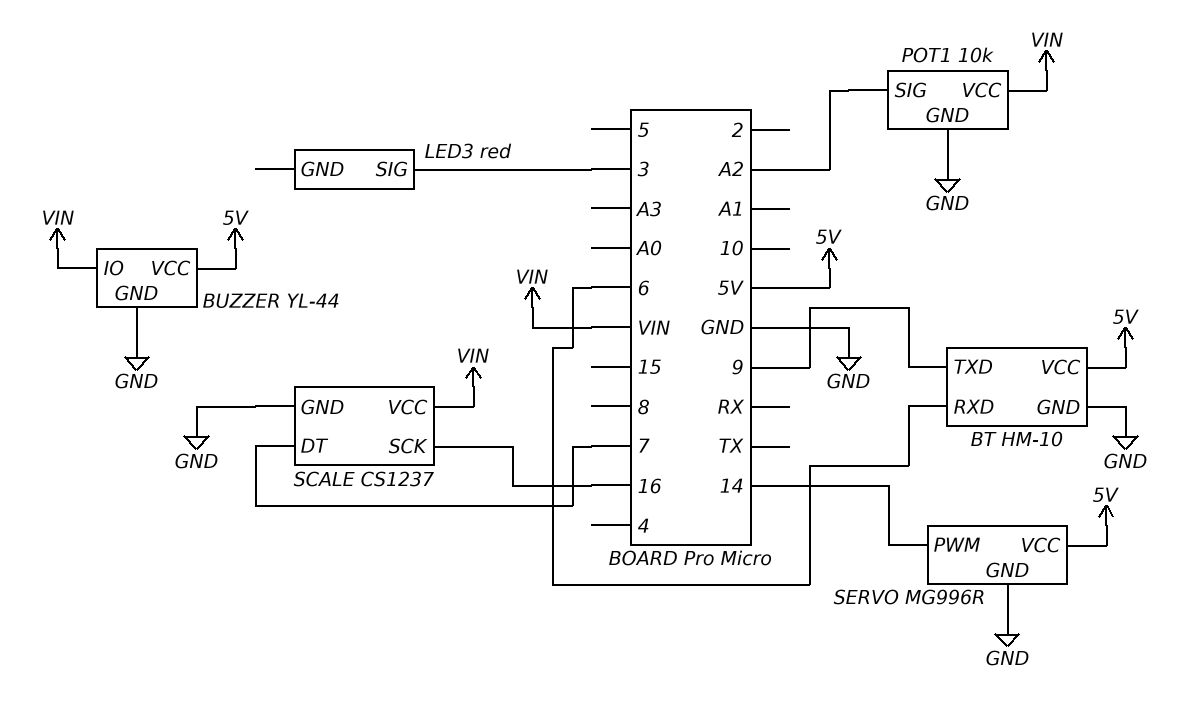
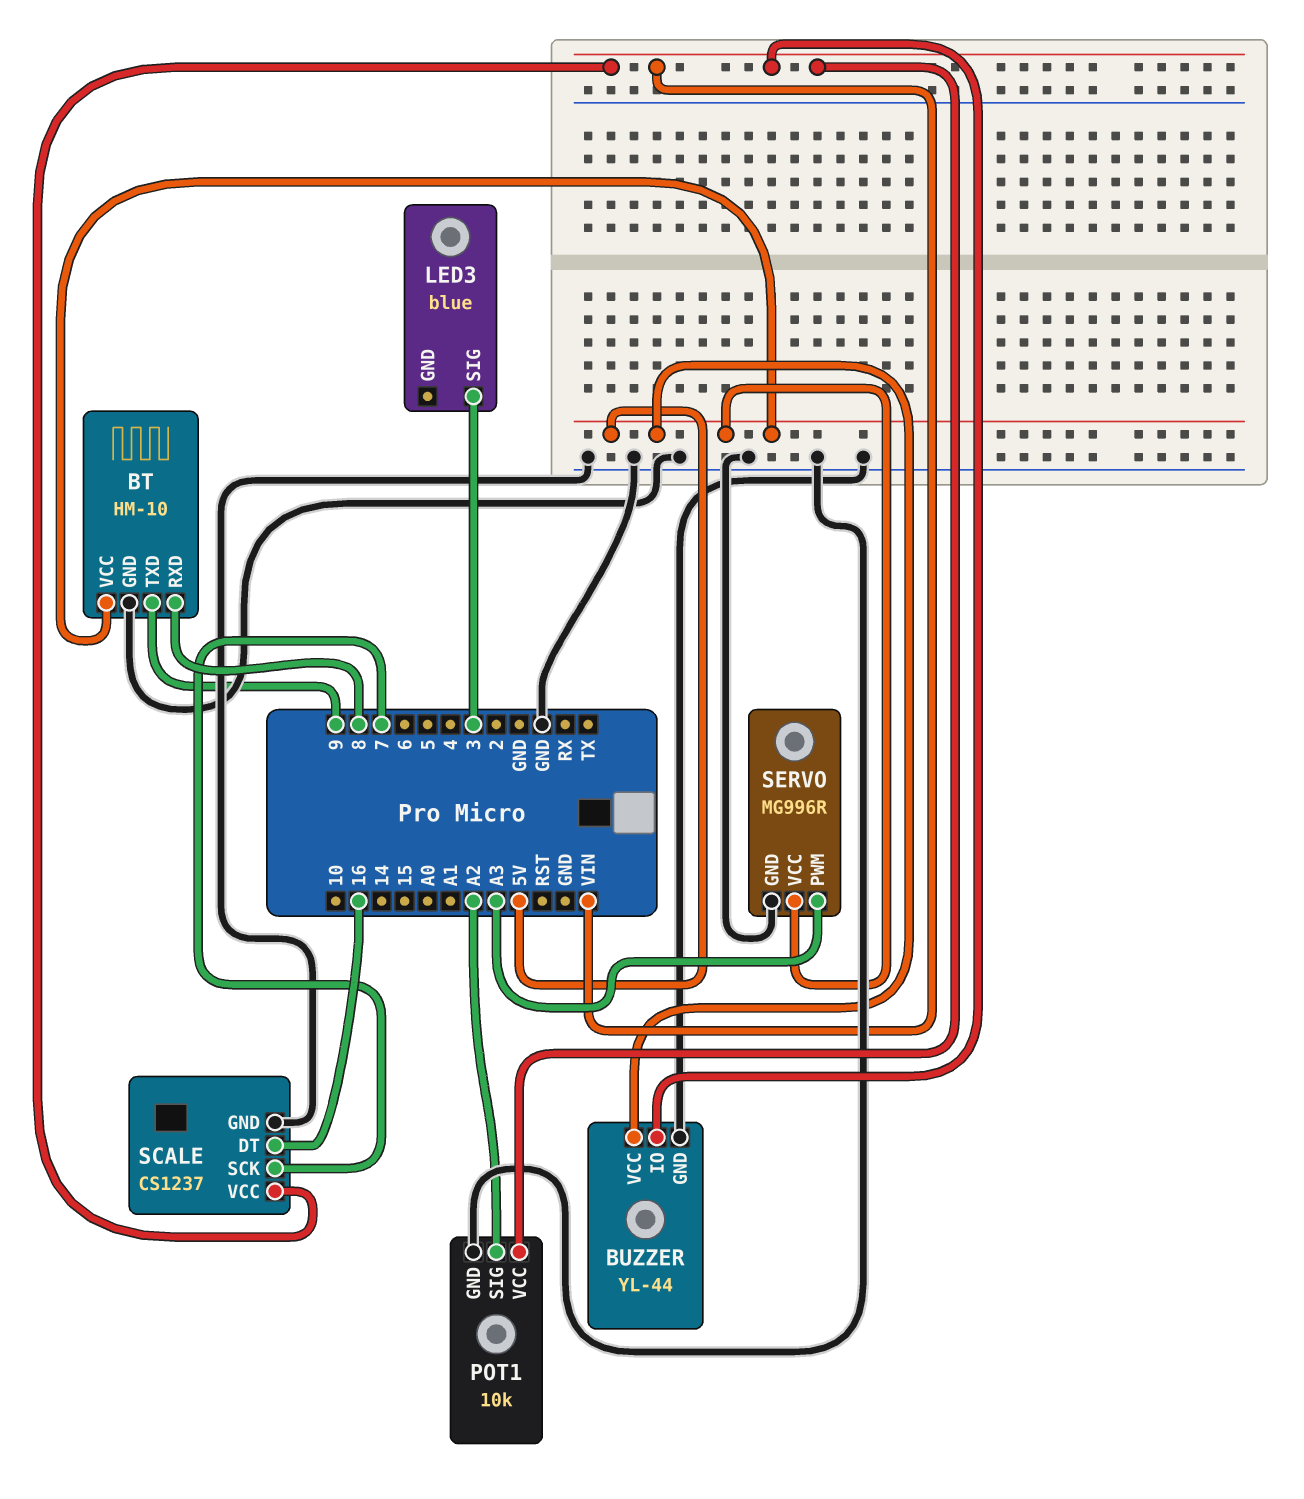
BT pin RXD: 6 -> 8
LED3: red -> blue
SCALE pin DT: 7 -> 16
SCALE pin SCK: 16 -> 7
SERVO pin PWM: 14 -> A3

